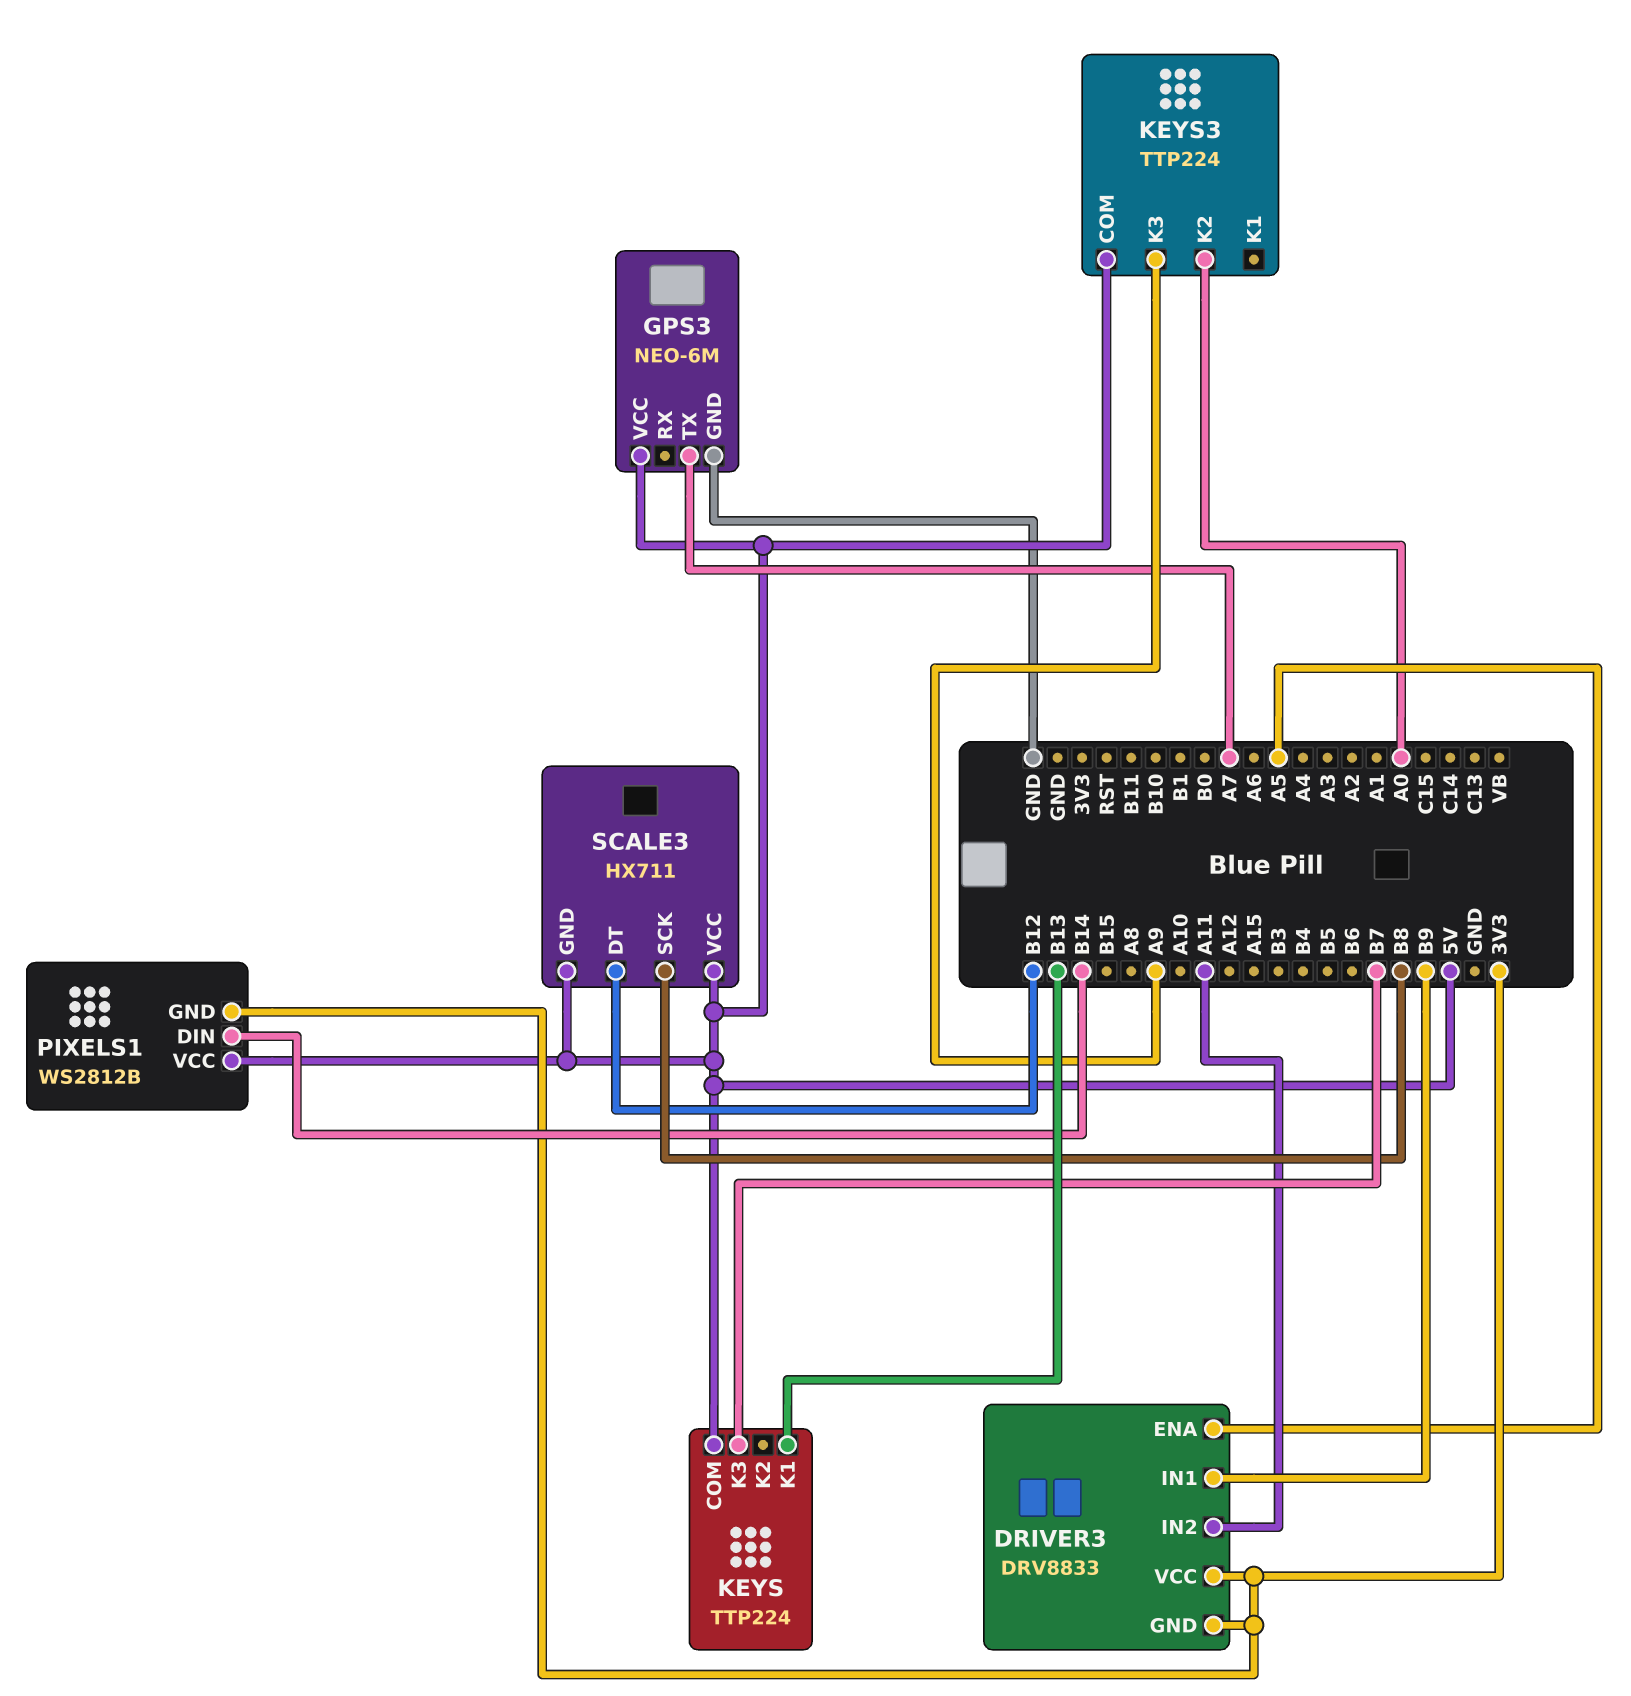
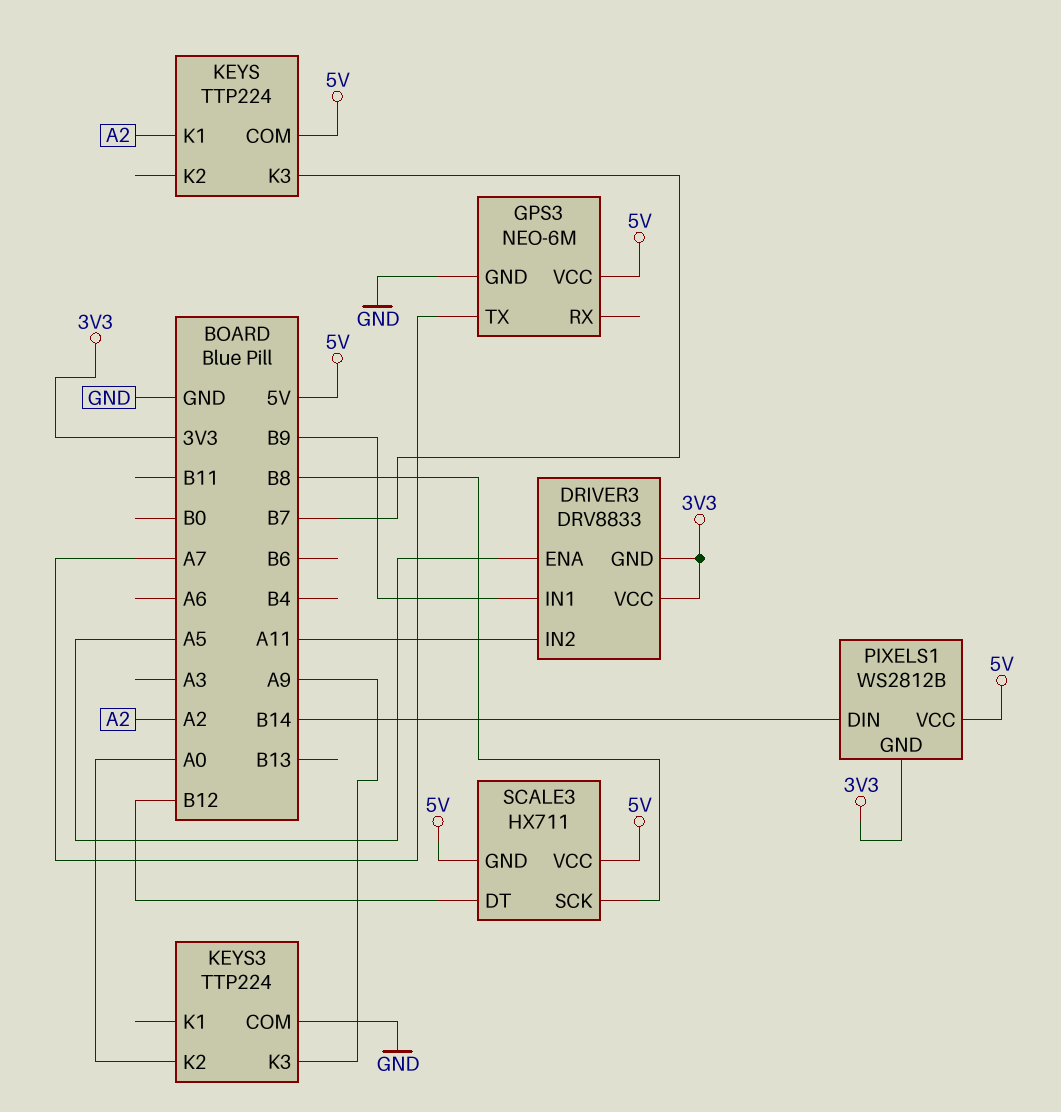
KEYS pin K1: B13 -> A2
KEYS3 pin COM: 5V -> GND

